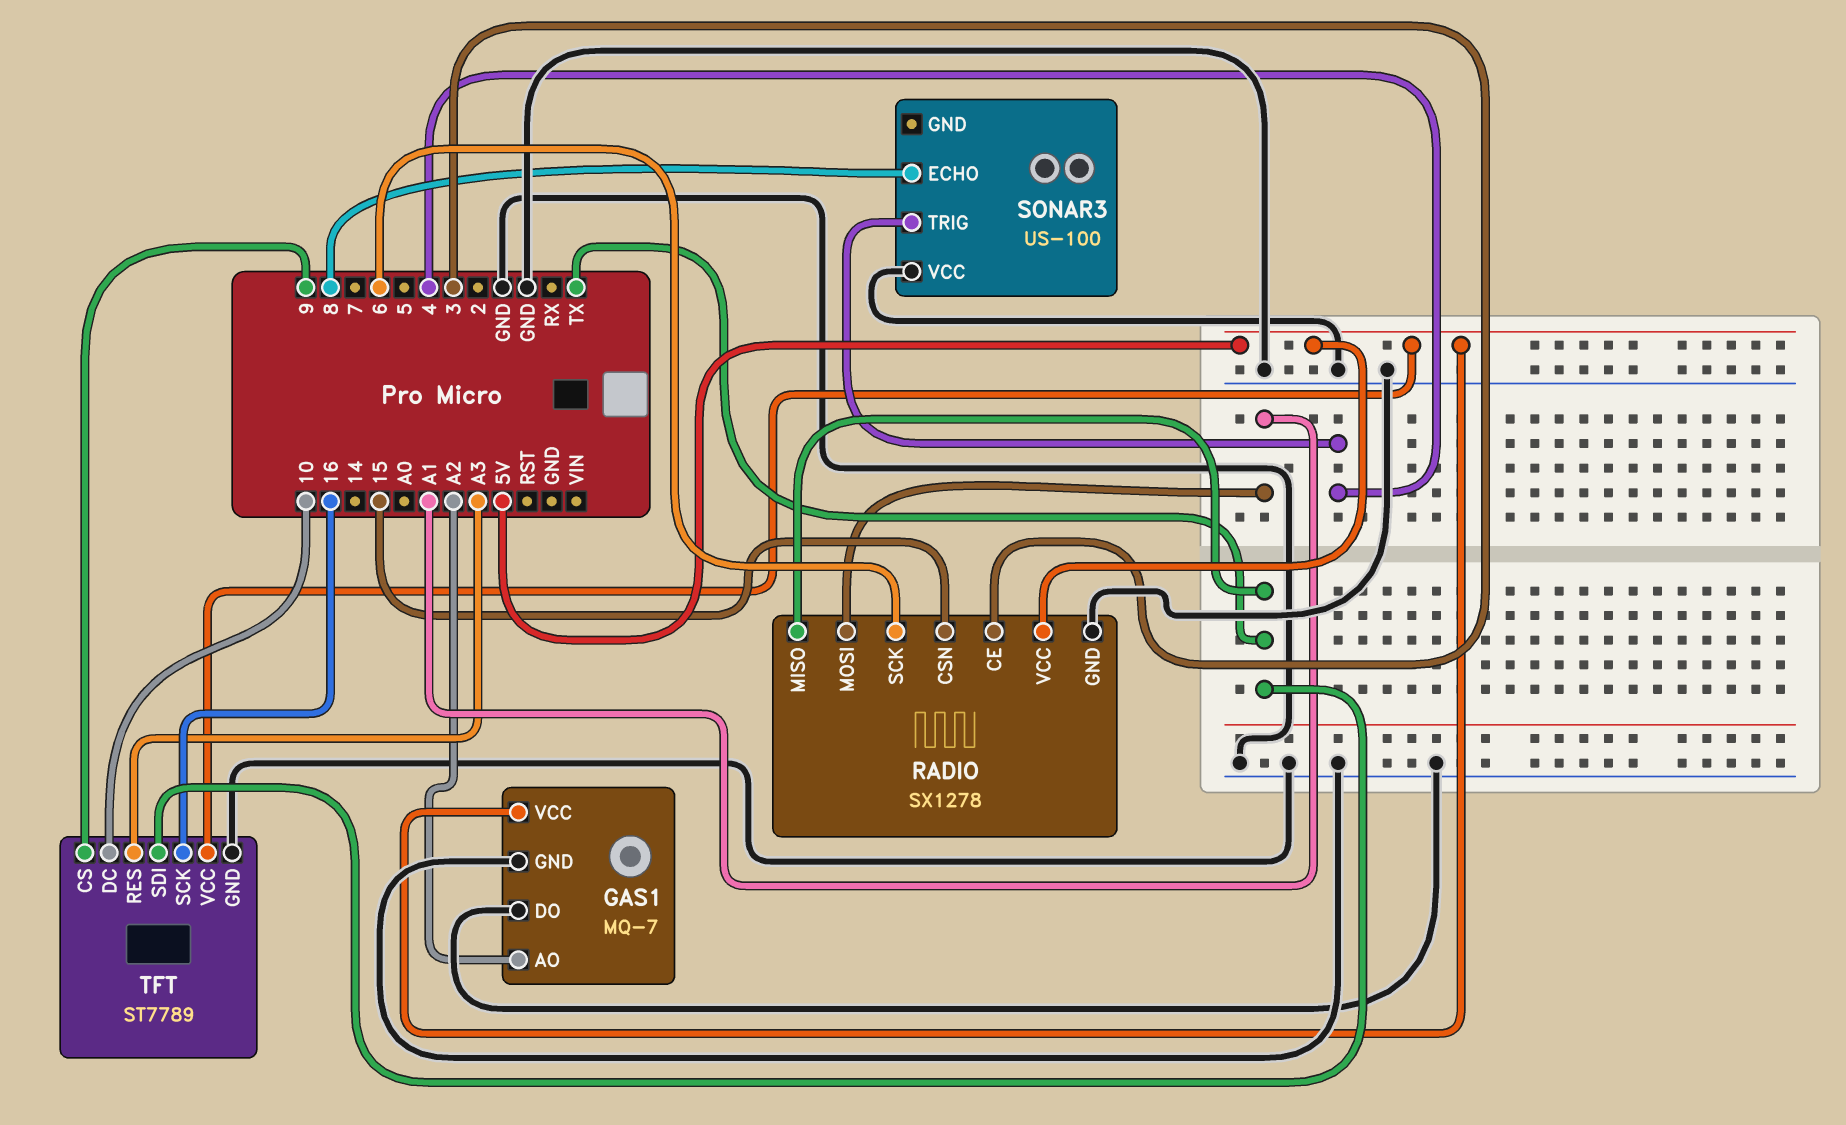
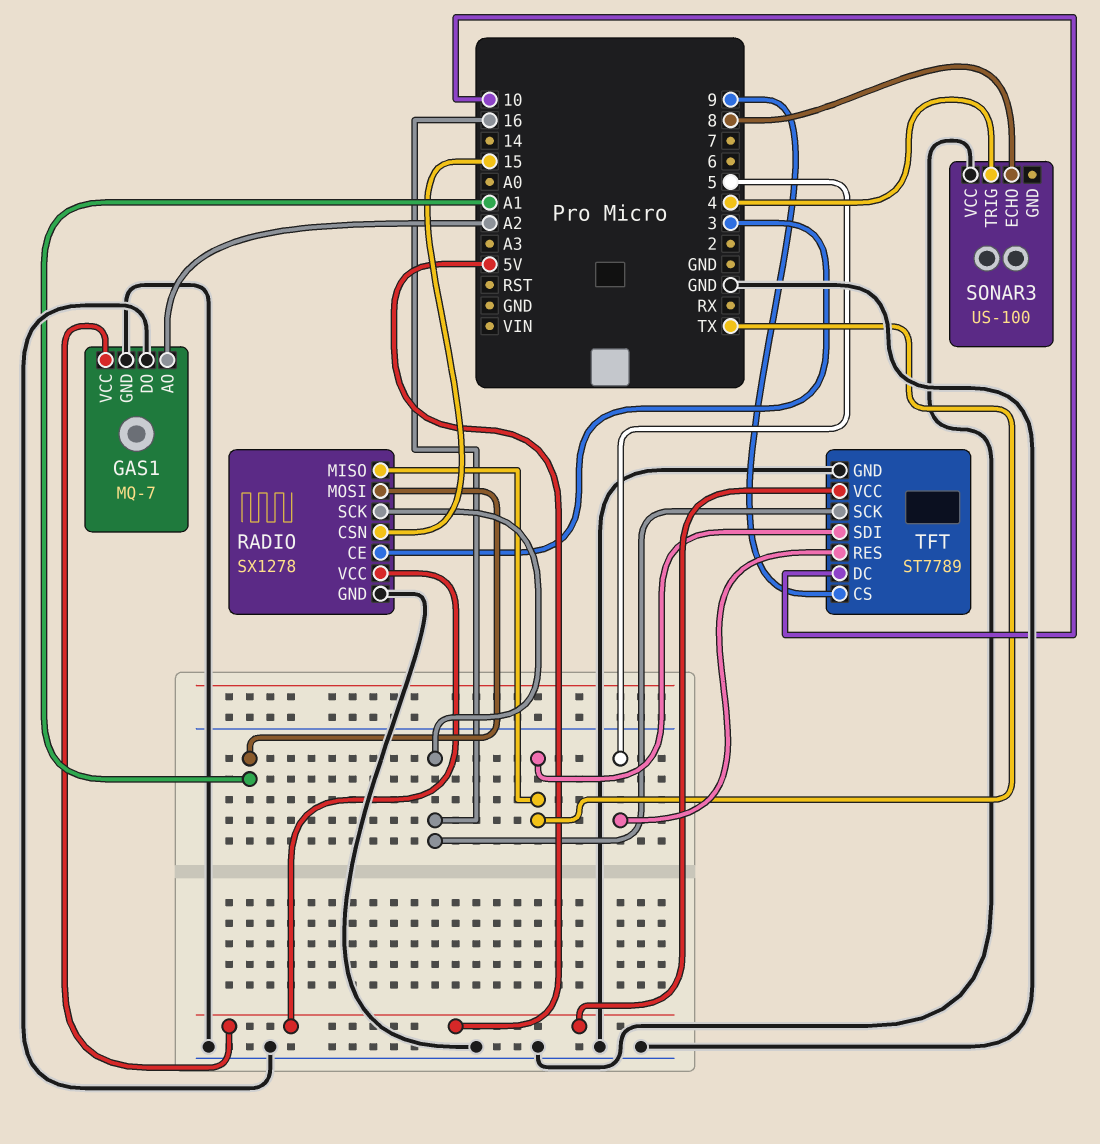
RADIO pin SCK: 6 -> 16
TFT pin RES: A3 -> 5

